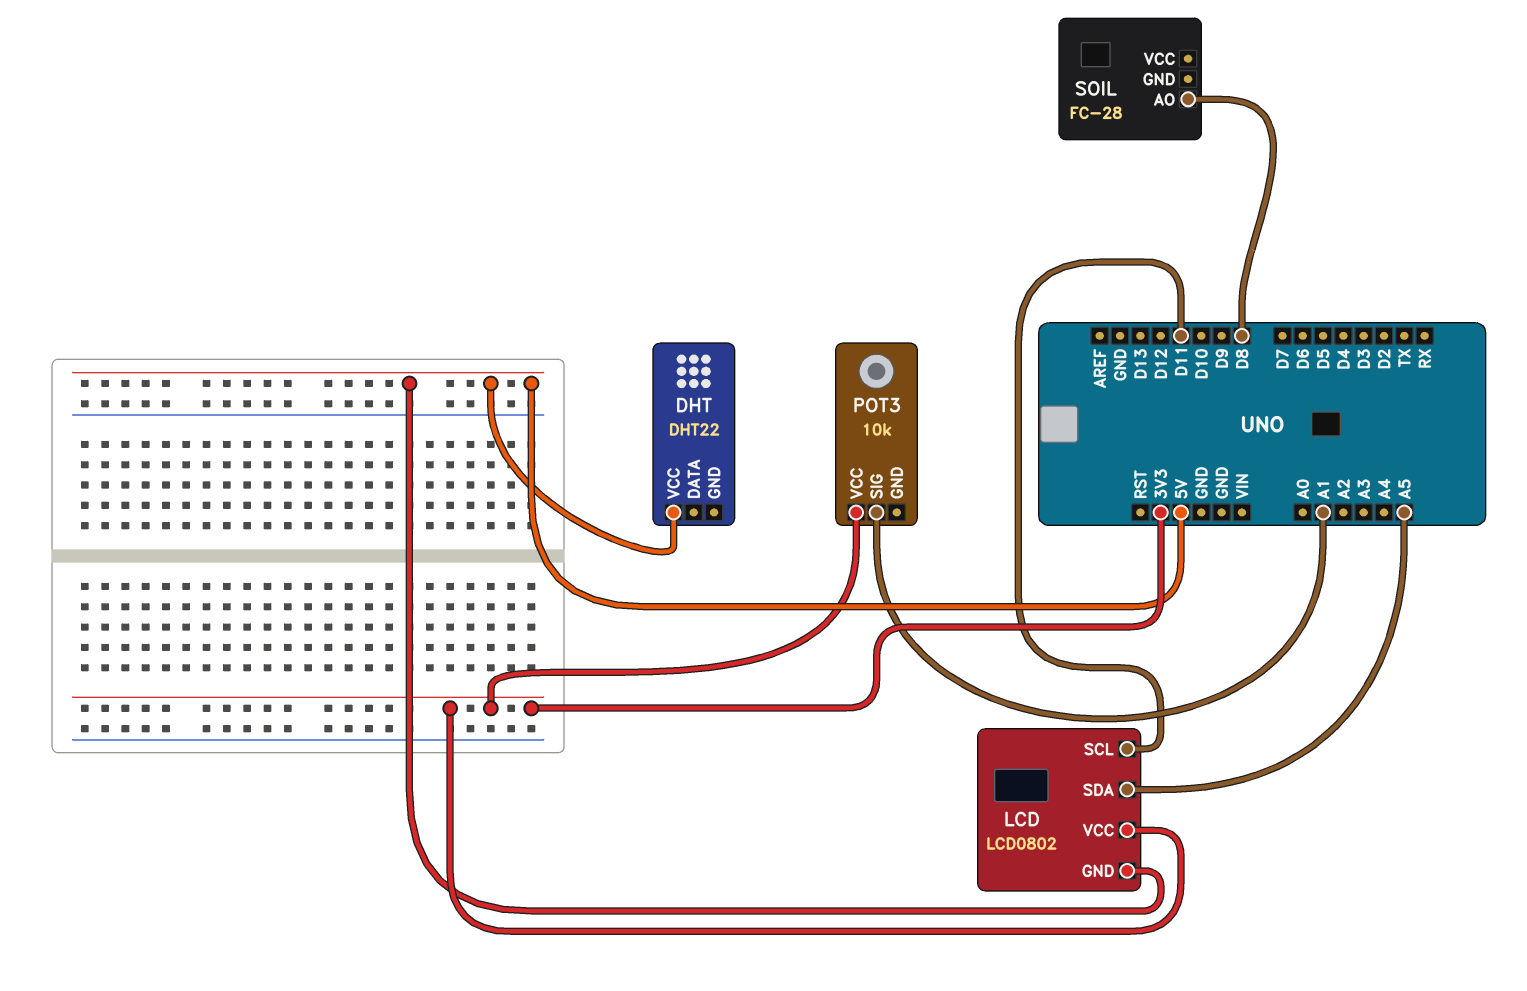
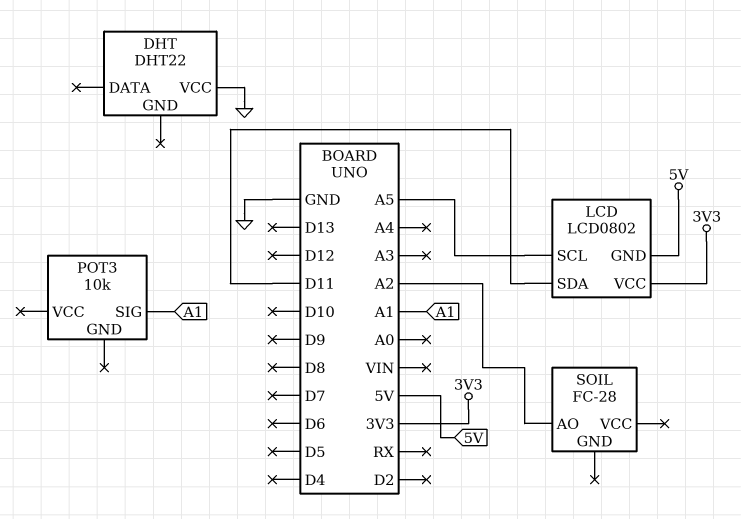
DHT pin VCC: 5V -> GND
LCD pin SCL: D11 -> A5
LCD pin SDA: A5 -> D11
POT3 pin VCC: 3V3 -> none
SOIL pin AO: D8 -> A2

